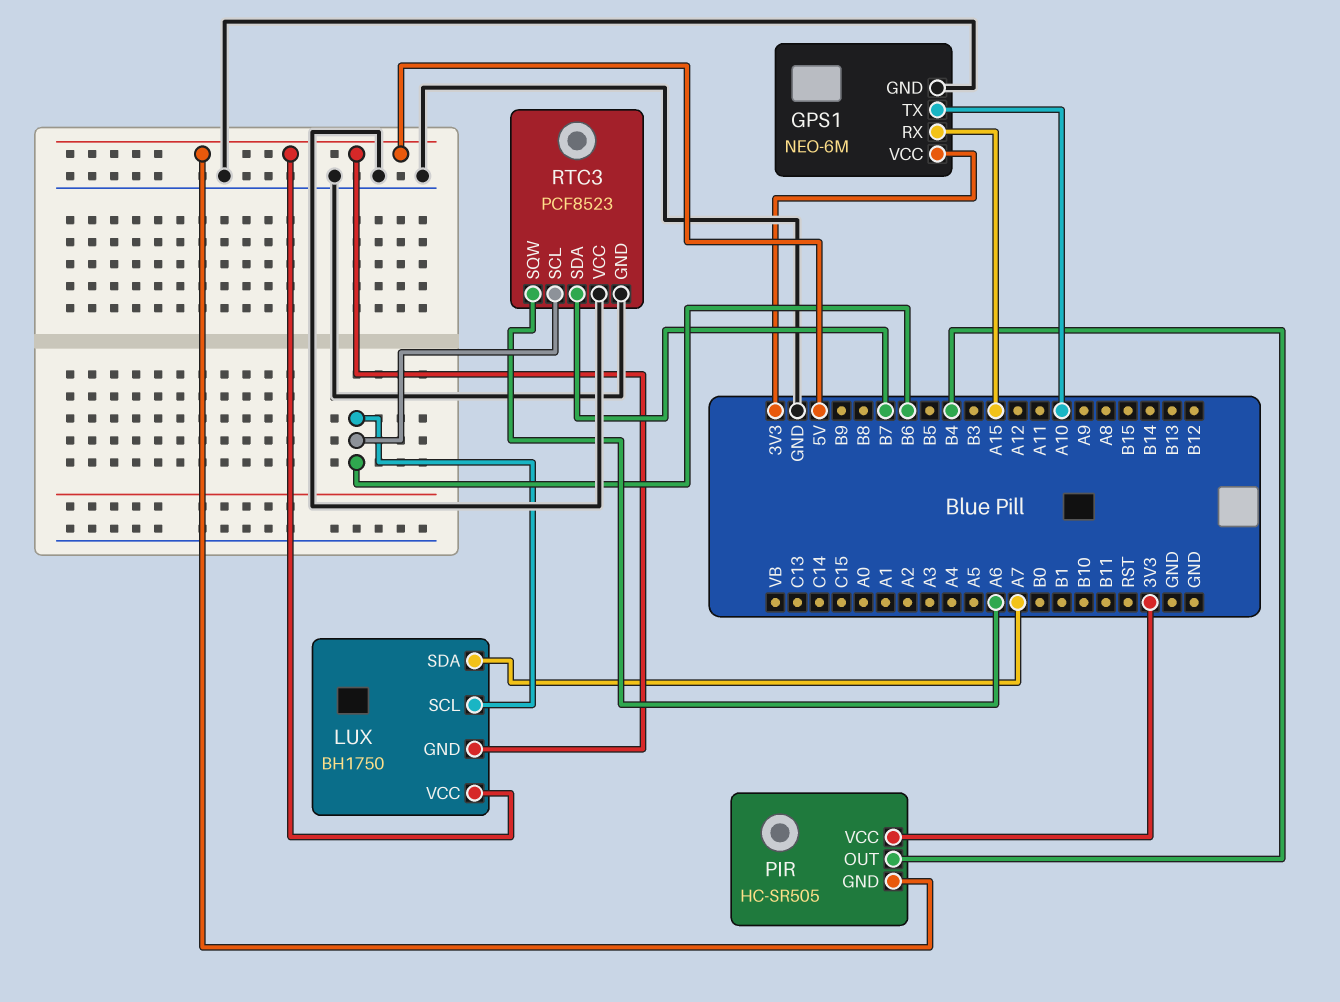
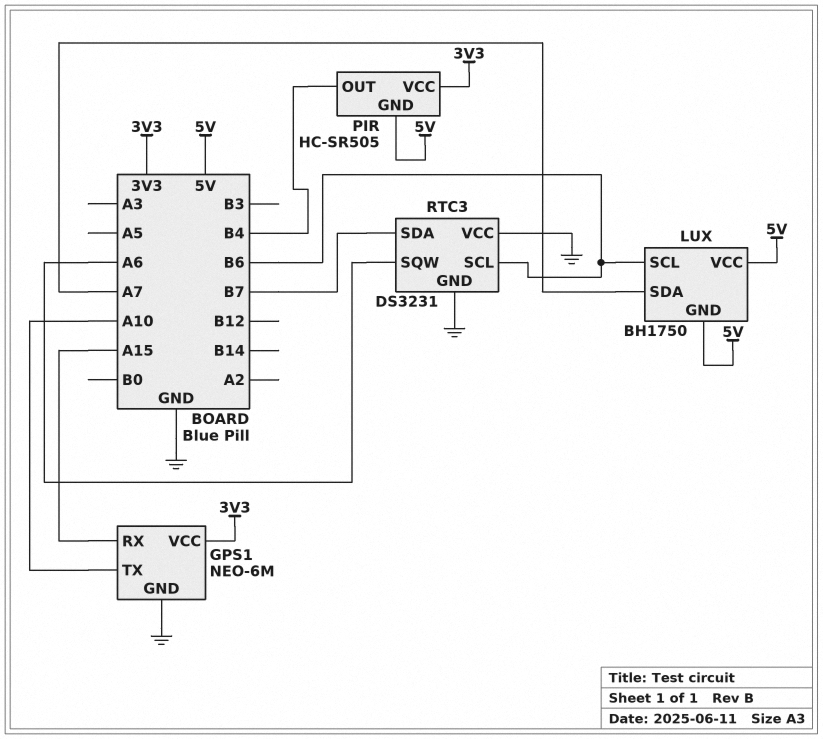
RTC3: PCF8523 -> DS3231

